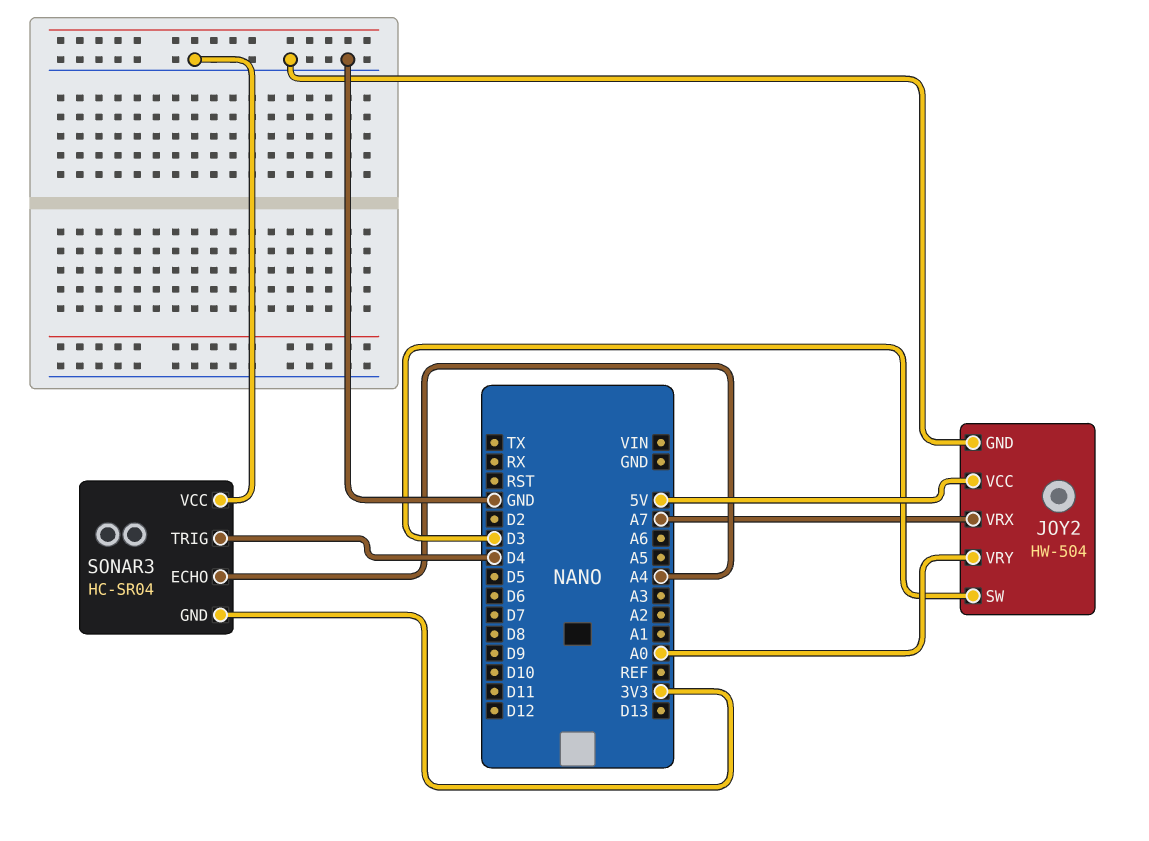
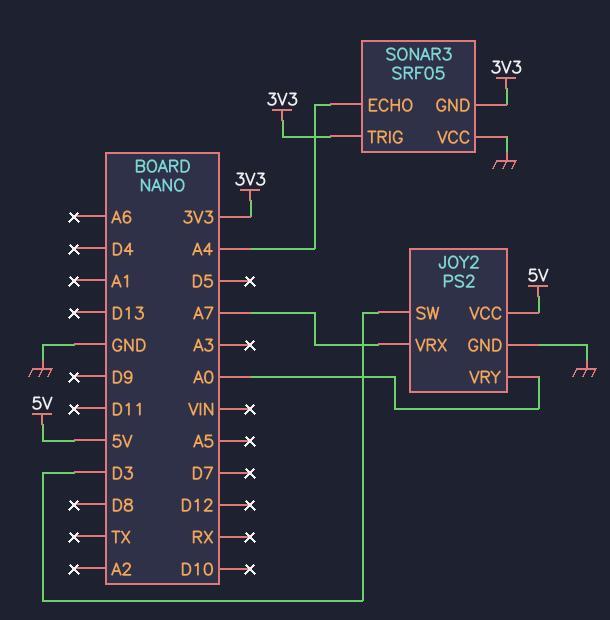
JOY2: HW-504 -> PS2
SONAR3: HC-SR04 -> SRF05
SONAR3 pin TRIG: D4 -> 3V3

